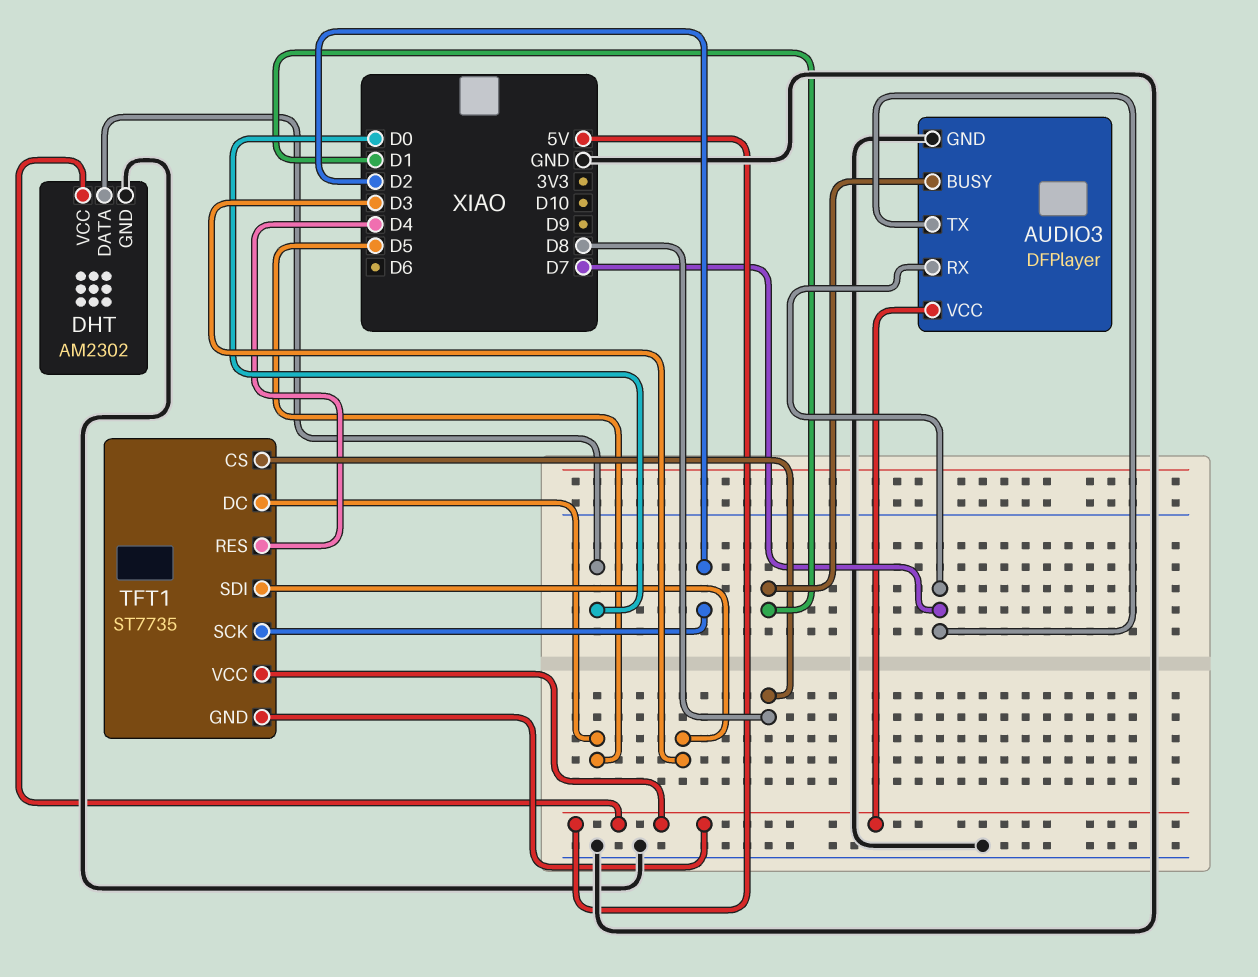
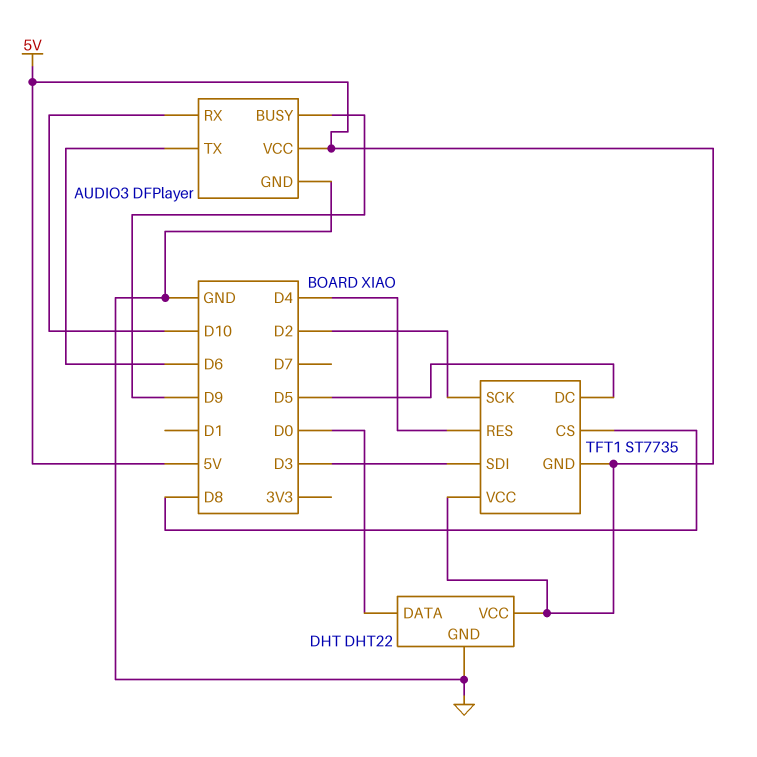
AUDIO3 pin BUSY: D1 -> D9
AUDIO3 pin RX: D7 -> D10
AUDIO3 pin TX: D7 -> D6
DHT: AM2302 -> DHT22

